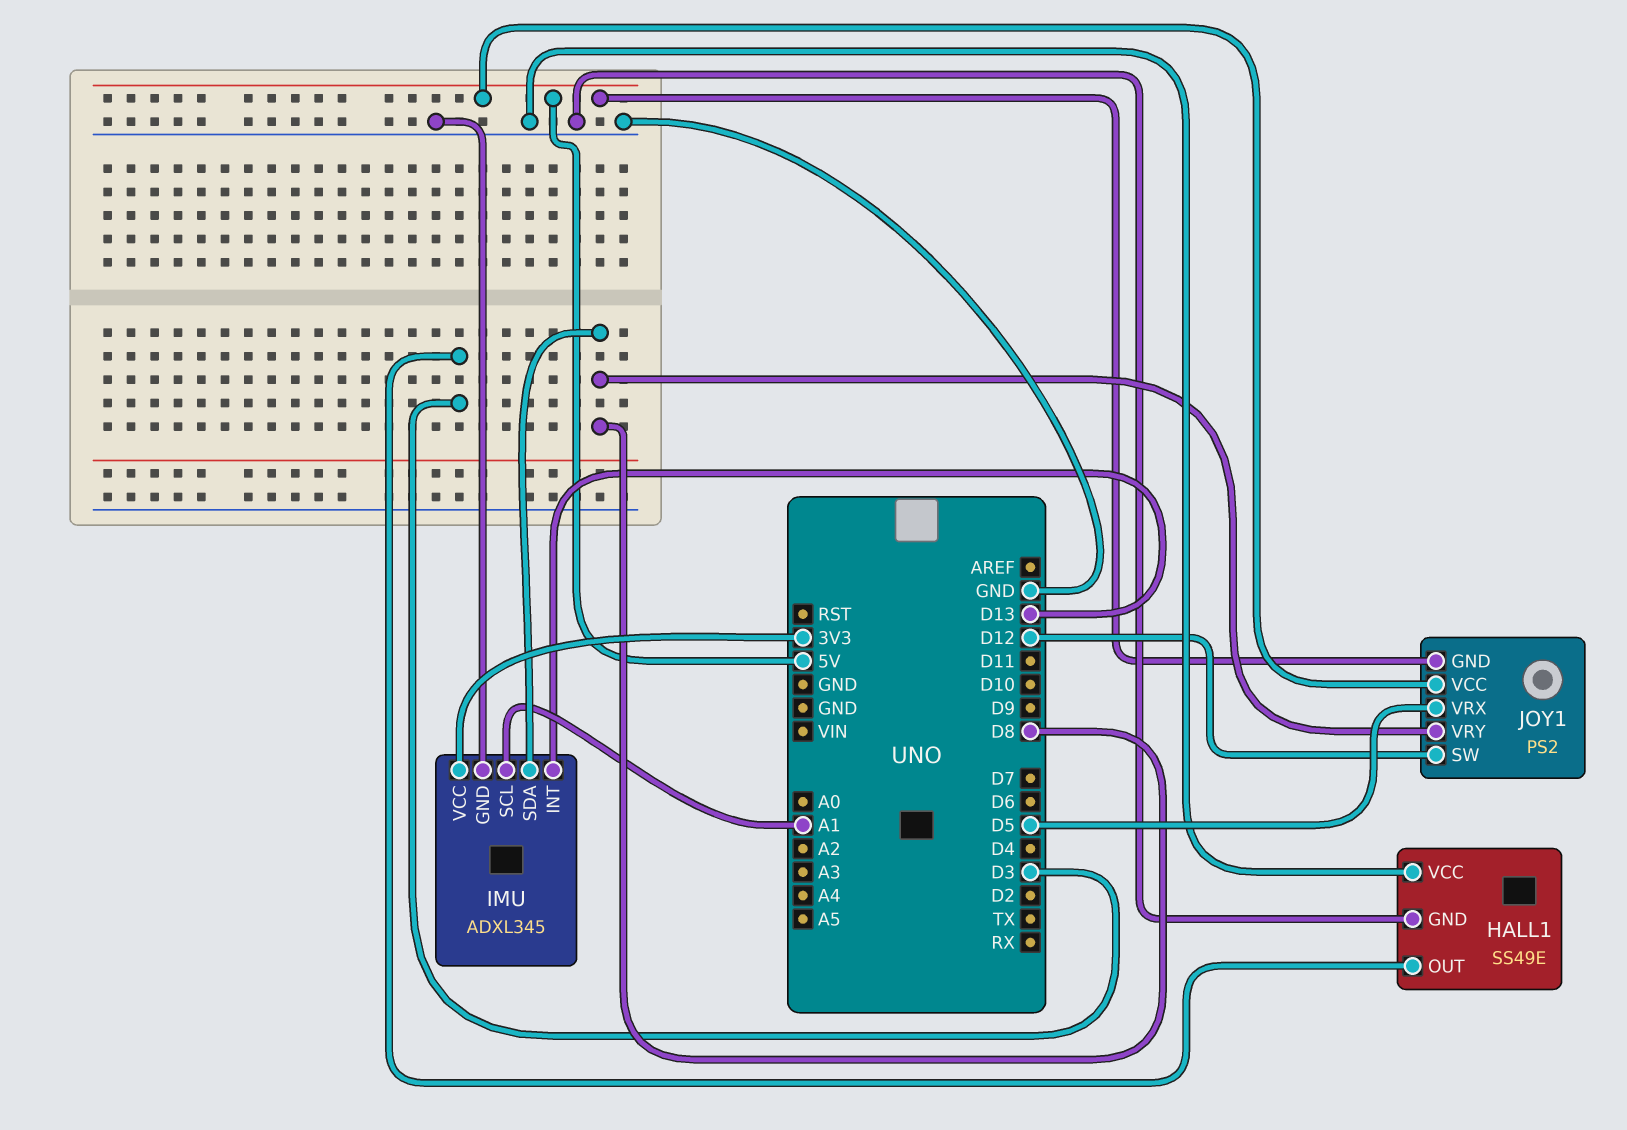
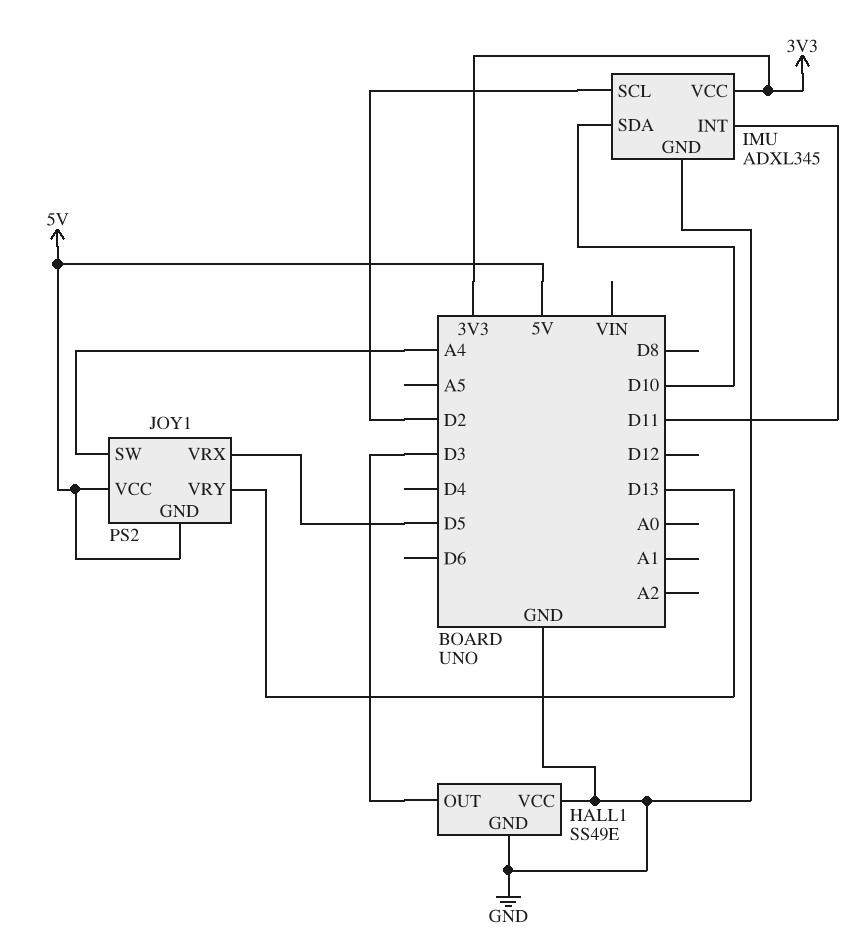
IMU pin INT: D13 -> D11
IMU pin SCL: A1 -> D2
IMU pin SDA: D8 -> D10
JOY1 pin SW: D12 -> A4
JOY1 pin VRY: D8 -> D13

